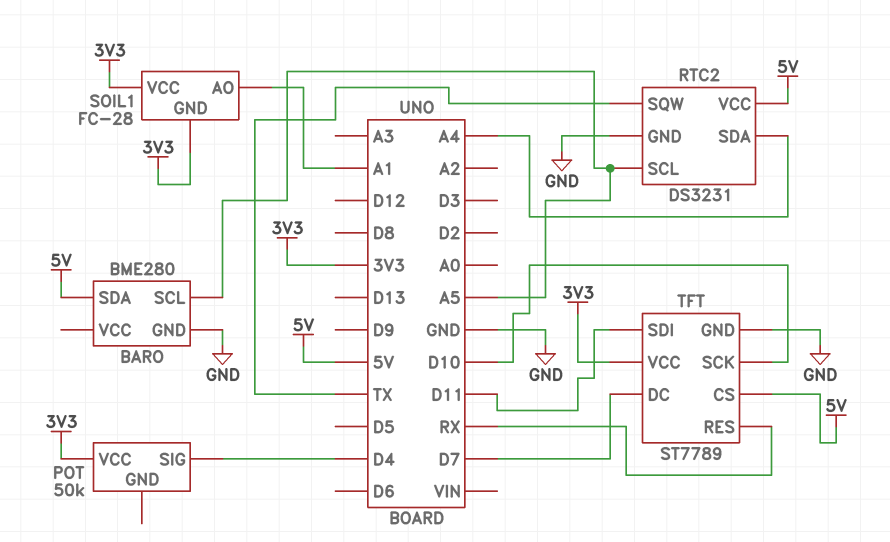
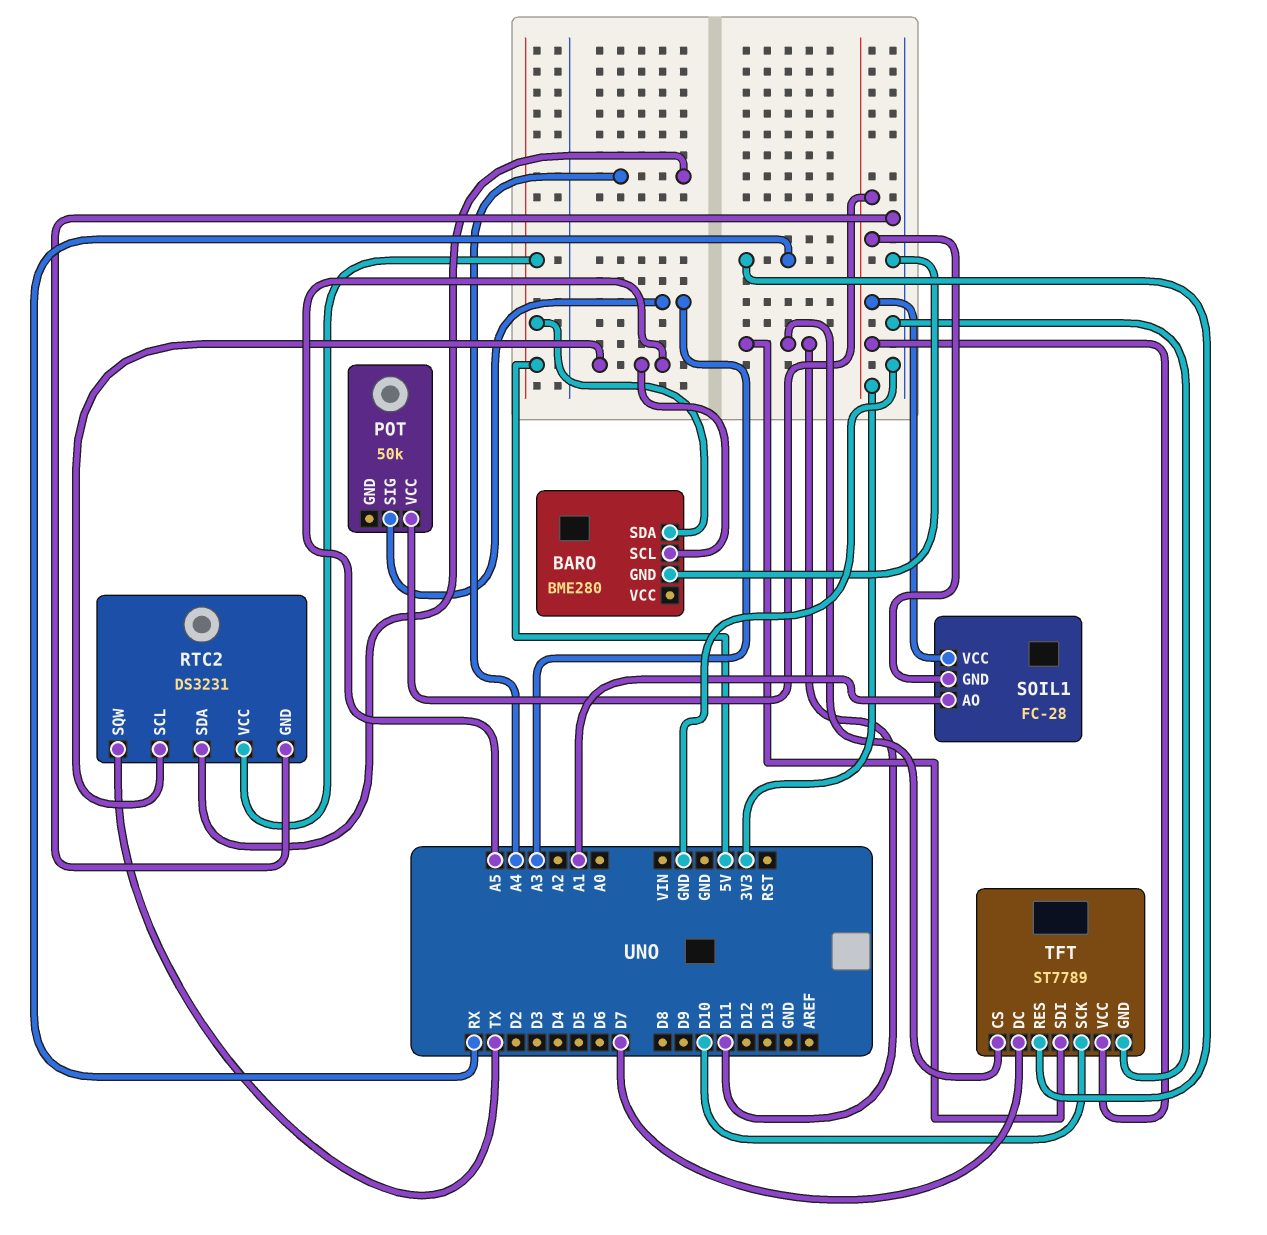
POT pin SIG: D4 -> A3
TFT pin CS: 5V -> D11

